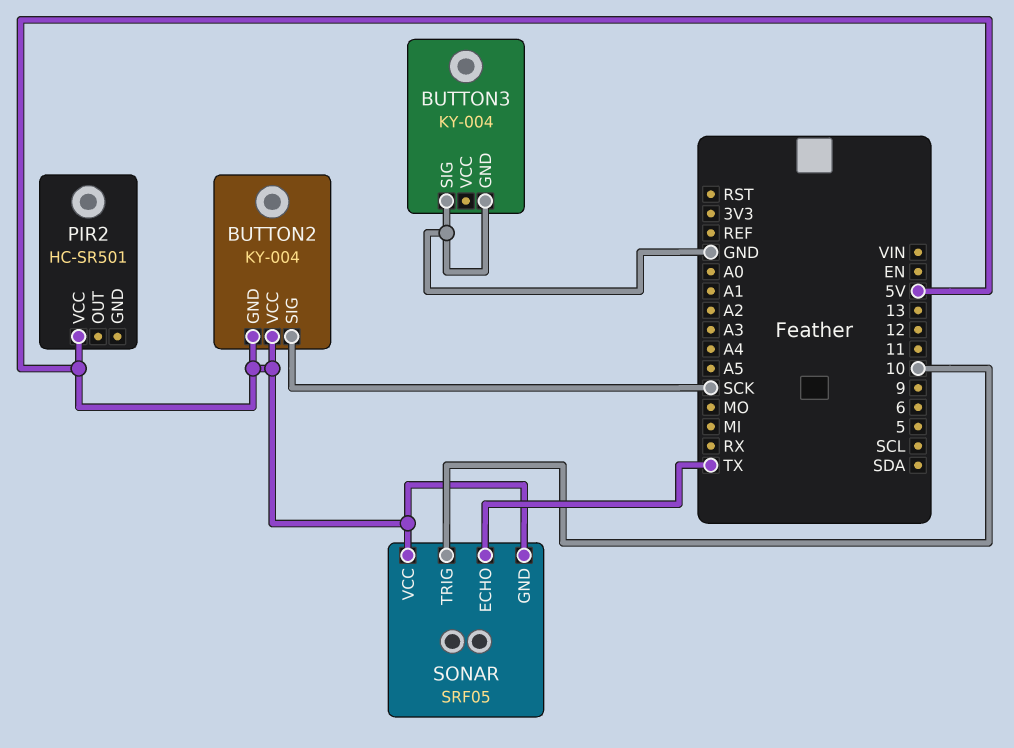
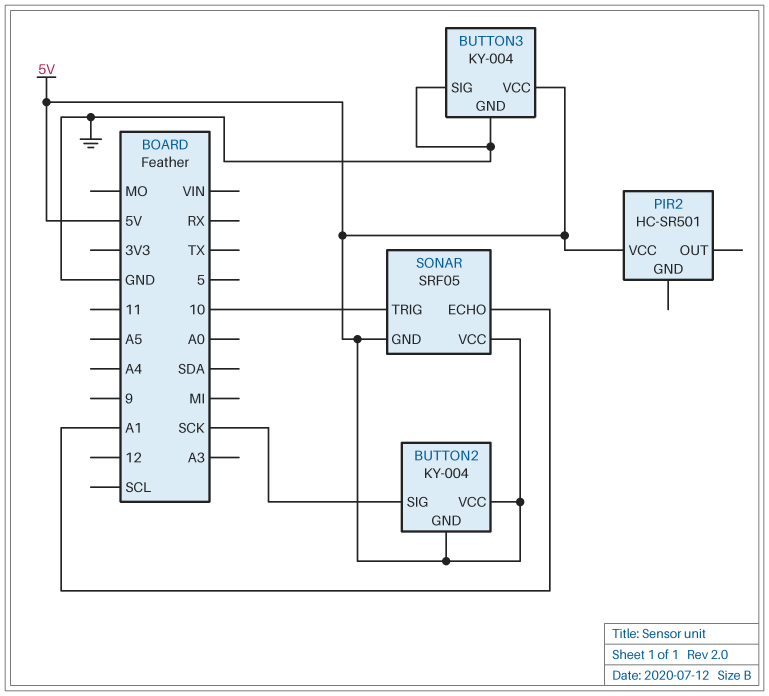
BUTTON3 pin VCC: none -> 5V
SONAR pin ECHO: TX -> A1

